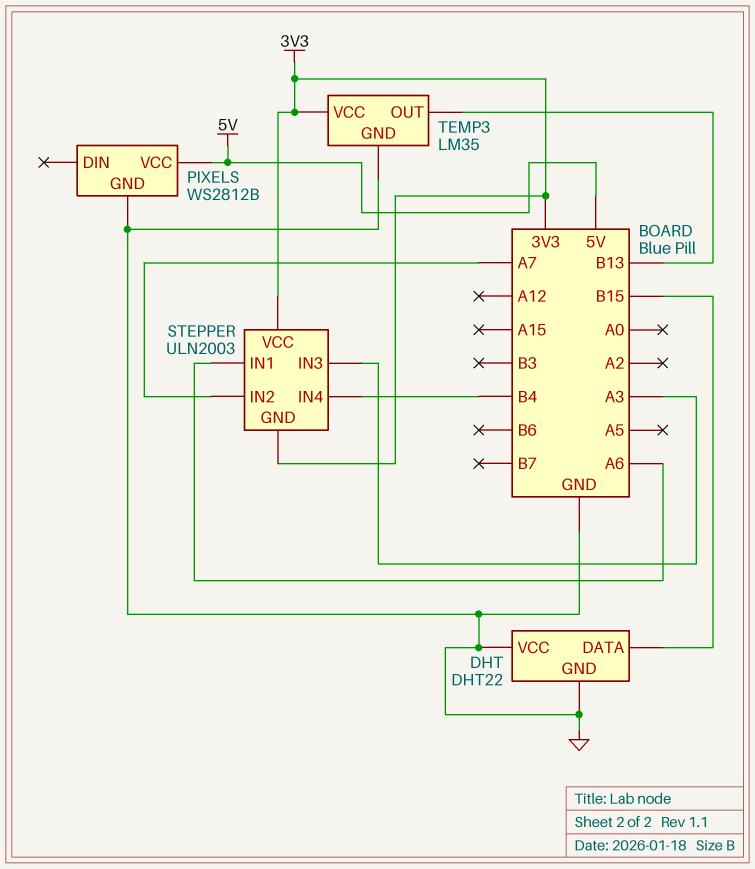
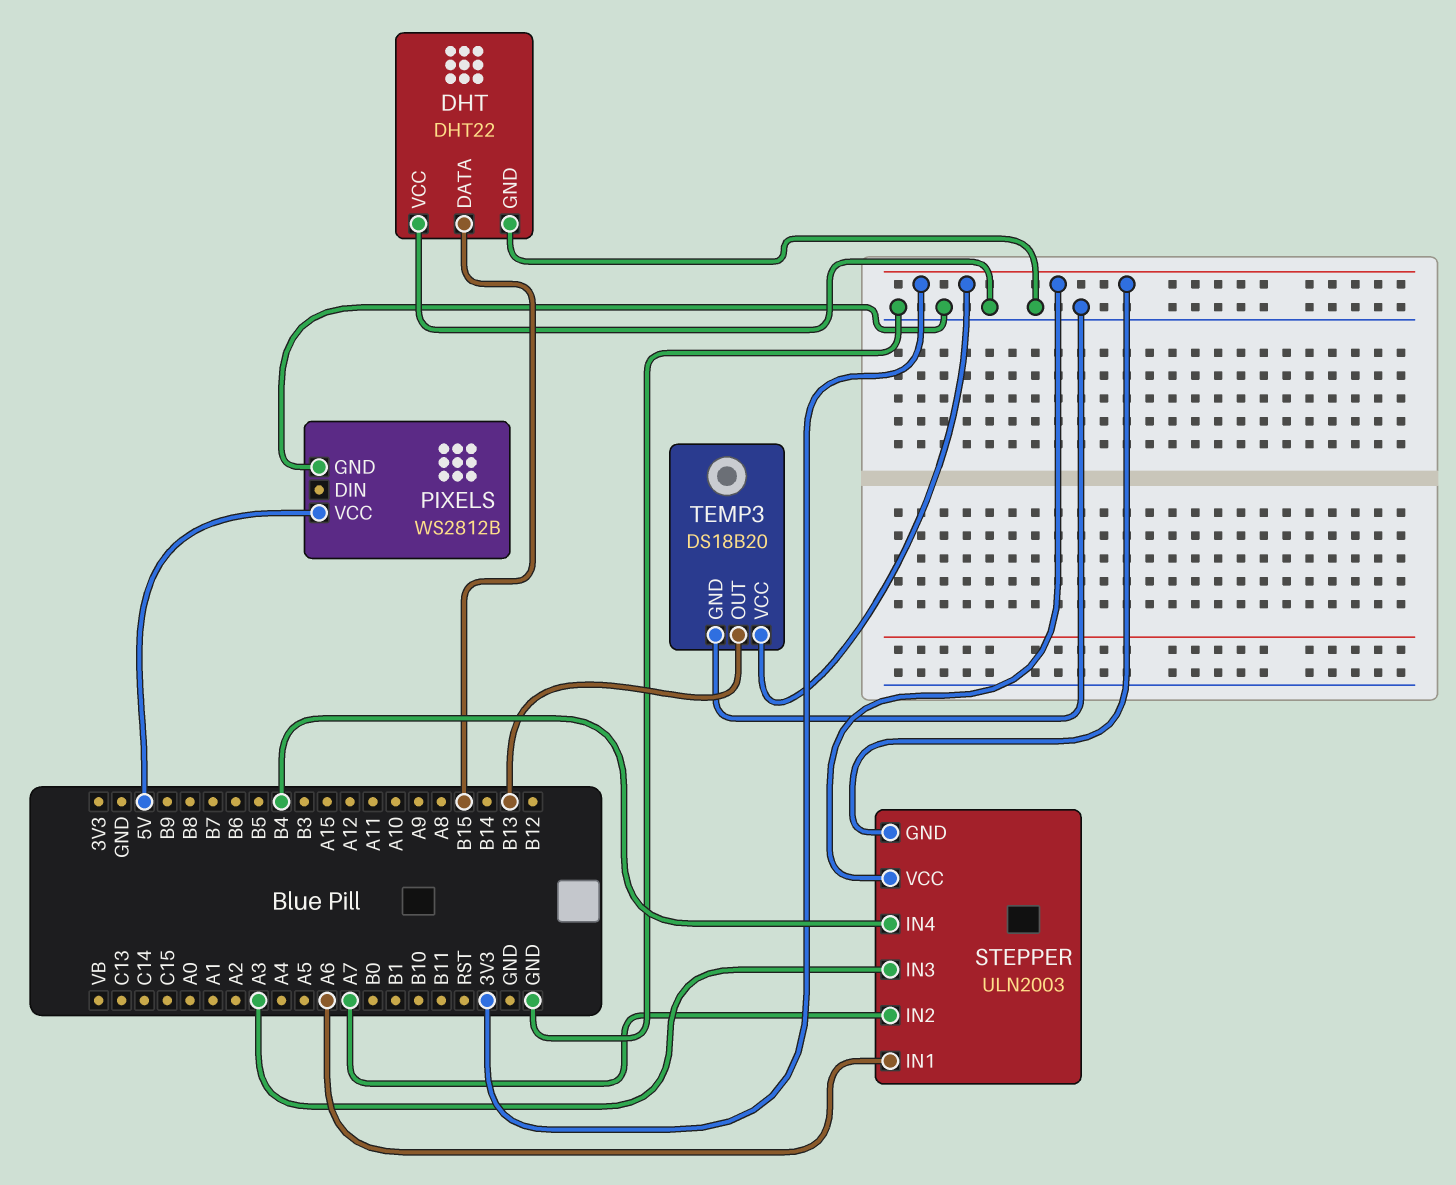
TEMP3: LM35 -> DS18B20

